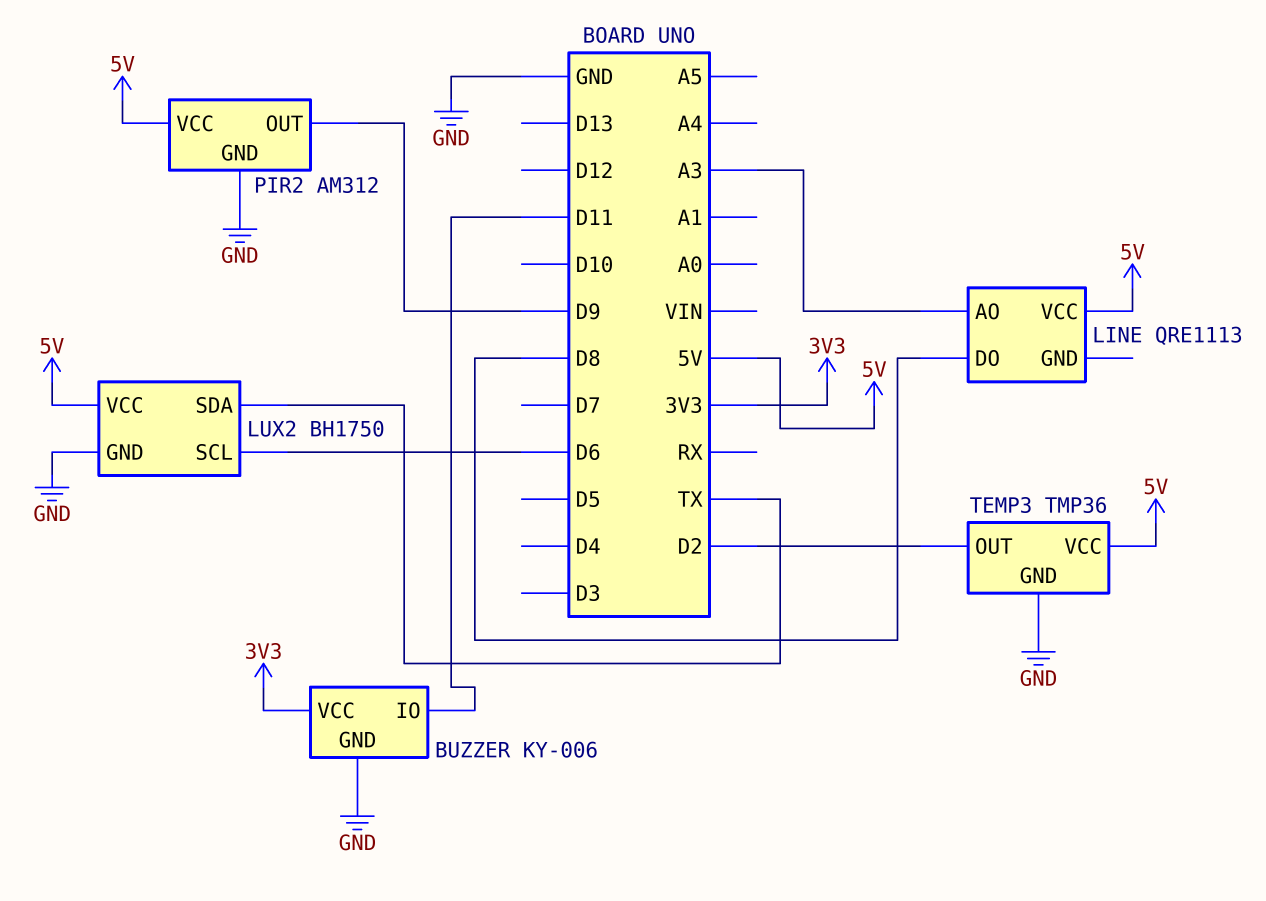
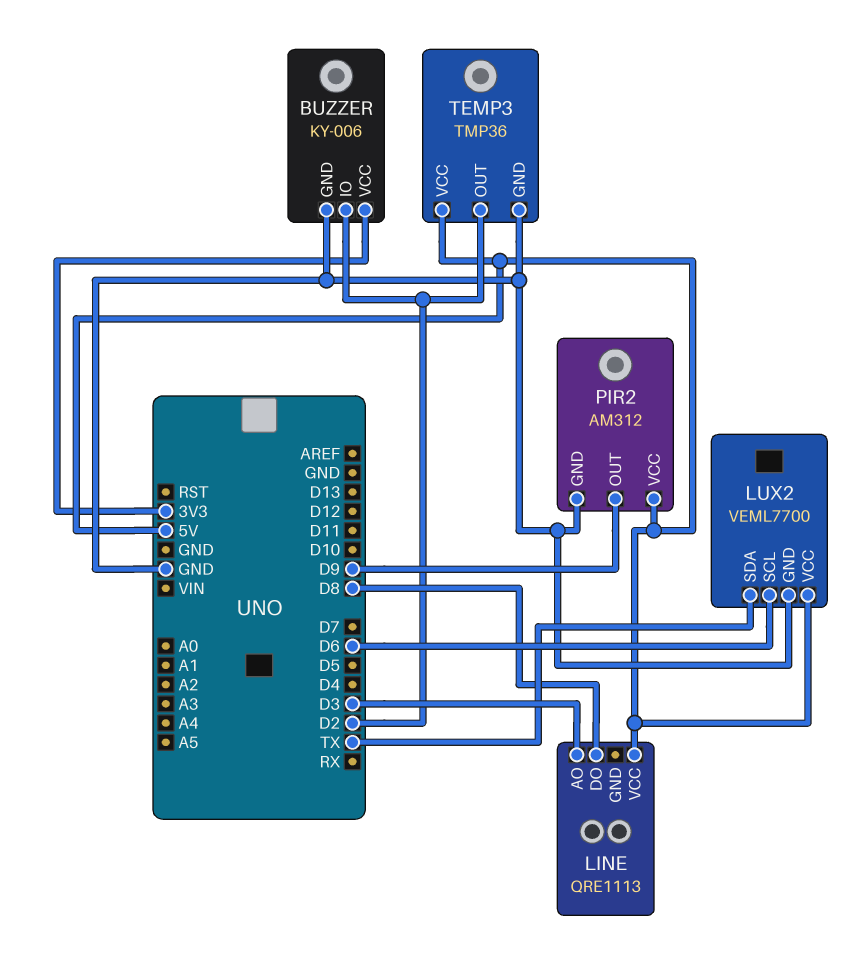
BUZZER pin IO: D11 -> D2
LINE pin AO: A3 -> D3
LUX2: BH1750 -> VEML7700

